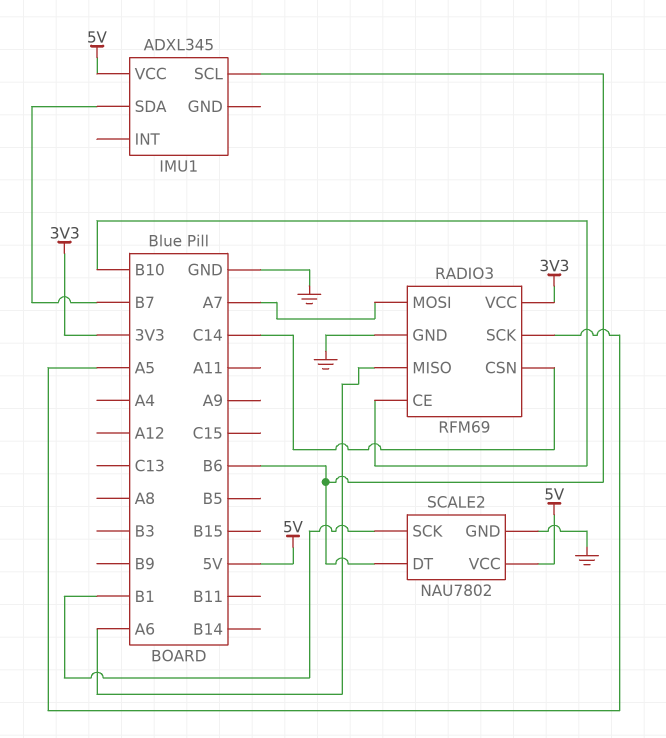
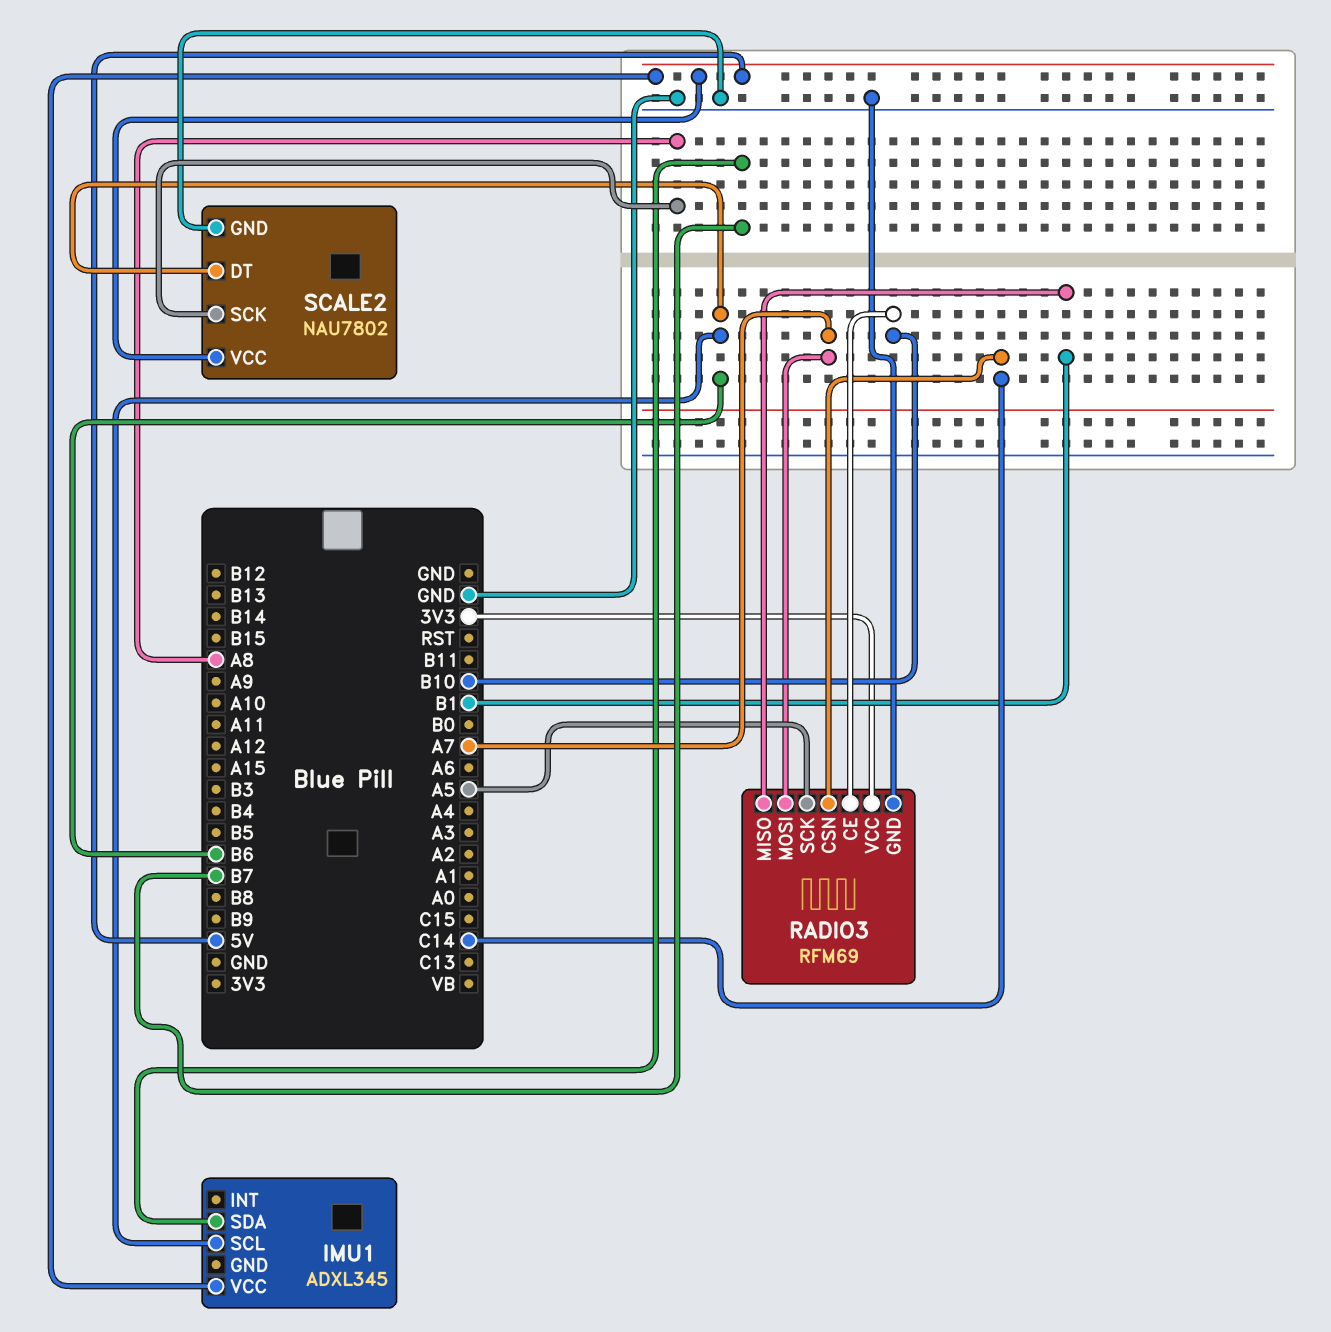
RADIO3 pin MISO: A6 -> B1
SCALE2 pin SCK: B1 -> A8

